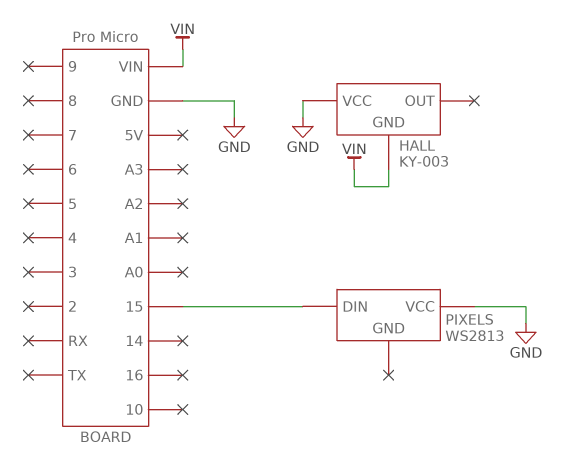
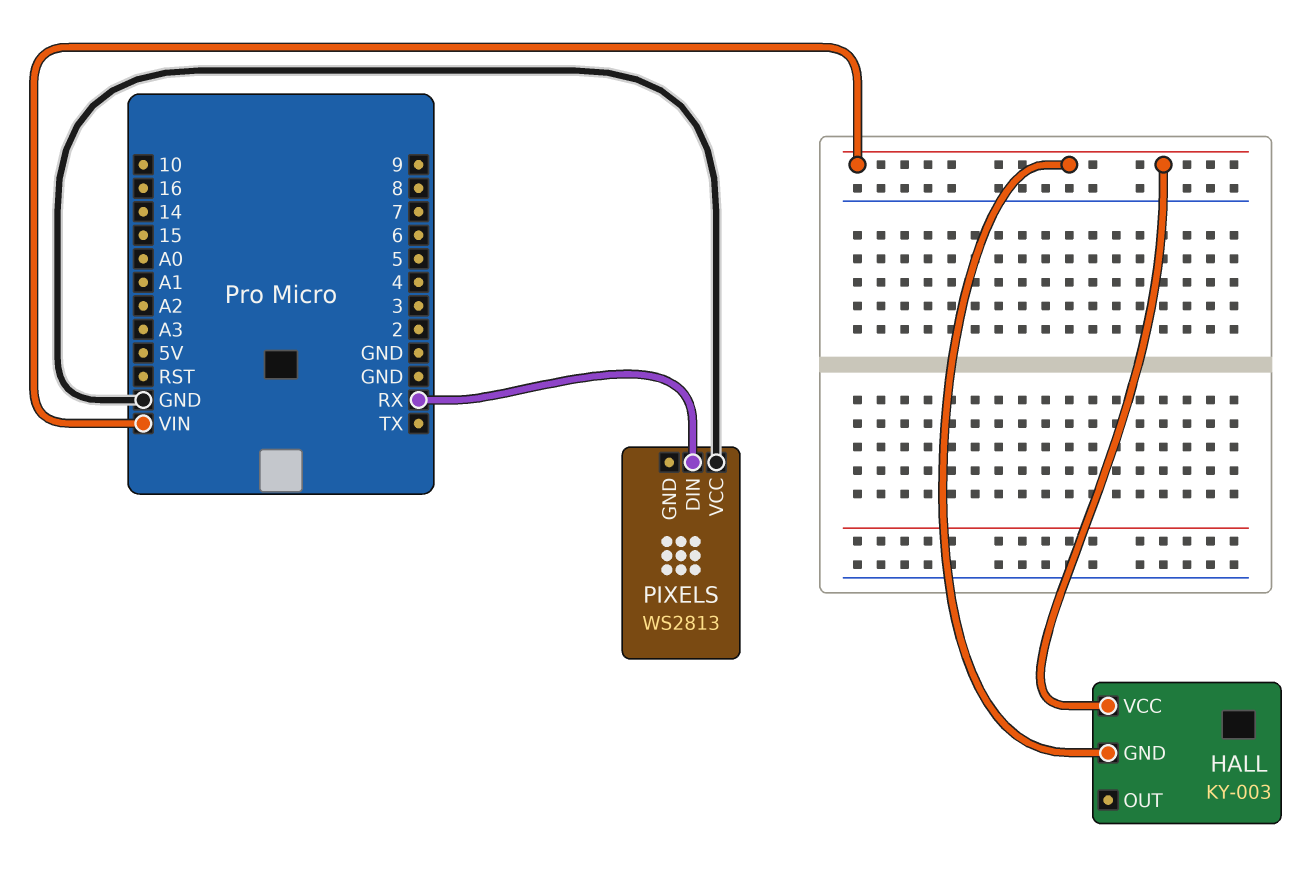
HALL pin VCC: GND -> VIN
PIXELS pin DIN: 15 -> RX

